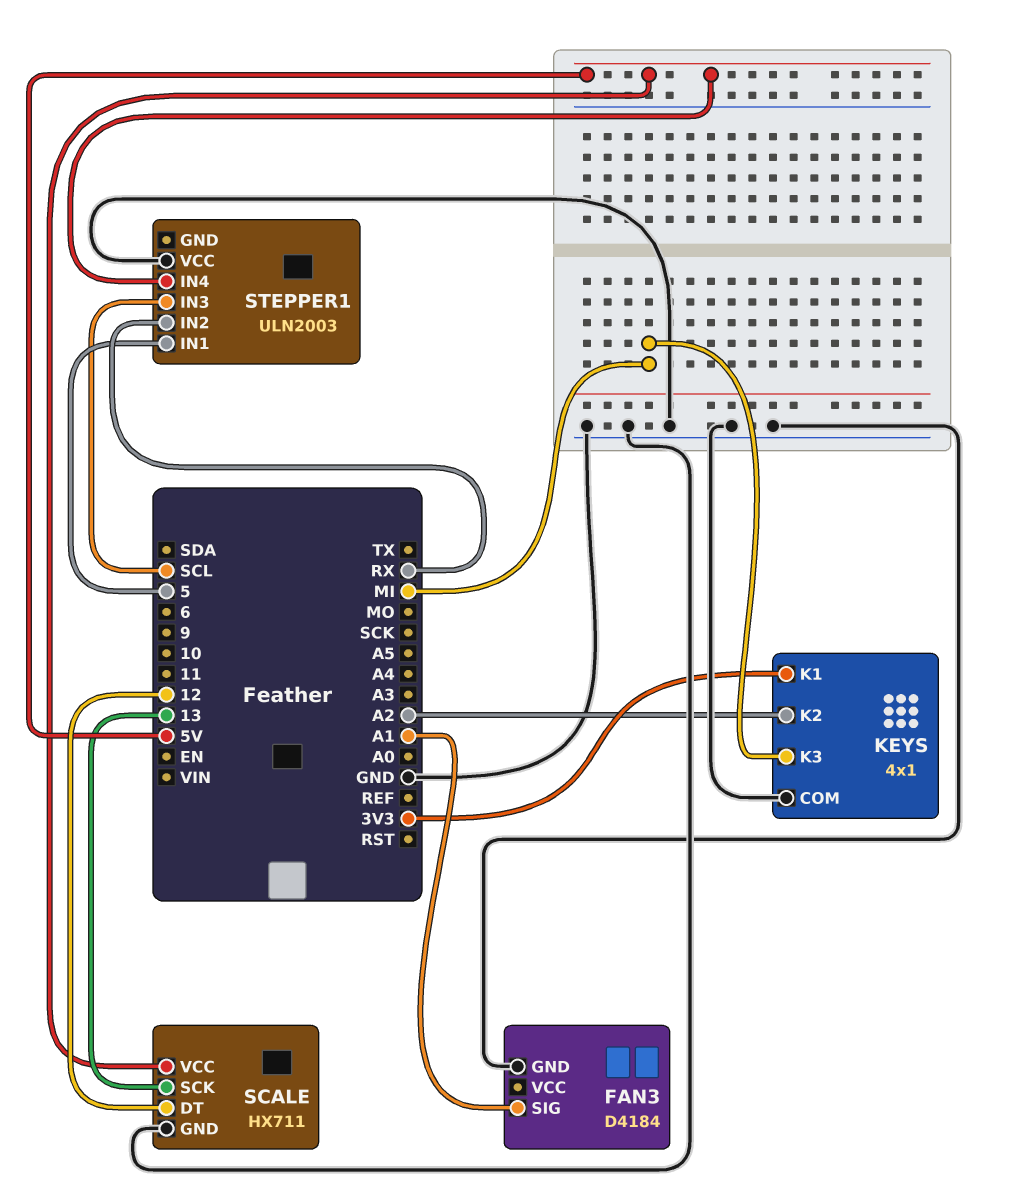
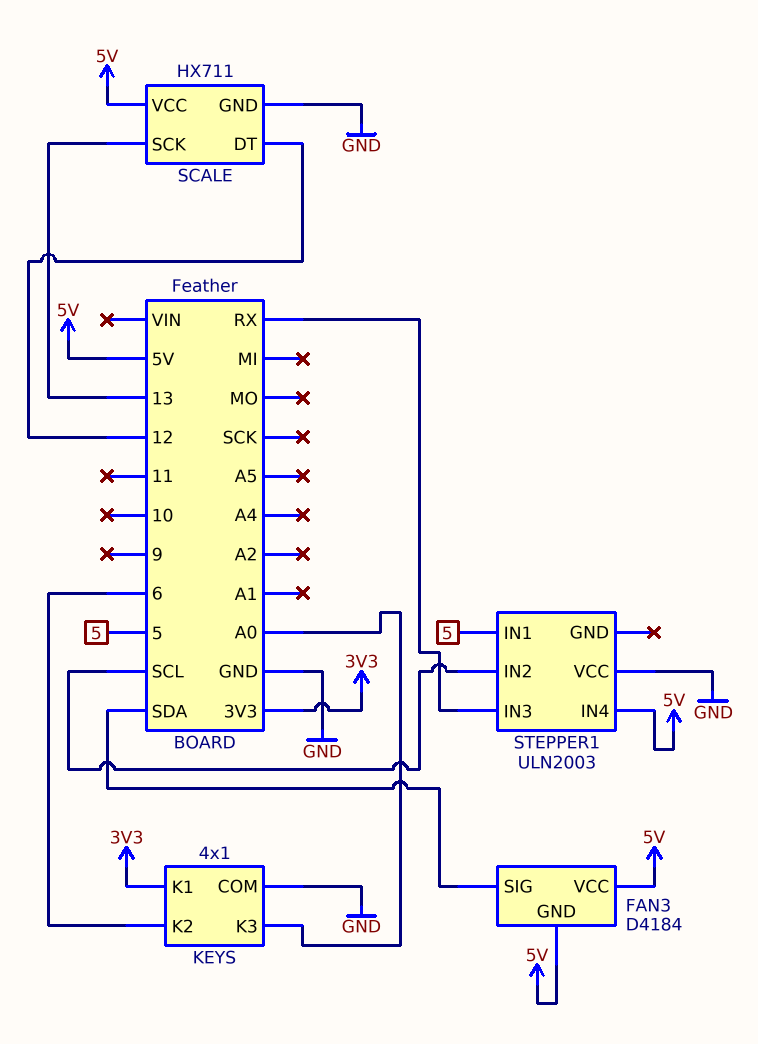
FAN3 pin GND: GND -> 5V
FAN3 pin SIG: A1 -> SDA
FAN3 pin VCC: none -> 5V
KEYS pin K2: A2 -> 6
KEYS pin K3: MI -> A0
STEPPER1 pin IN2: RX -> SCL
STEPPER1 pin IN3: SCL -> RX

